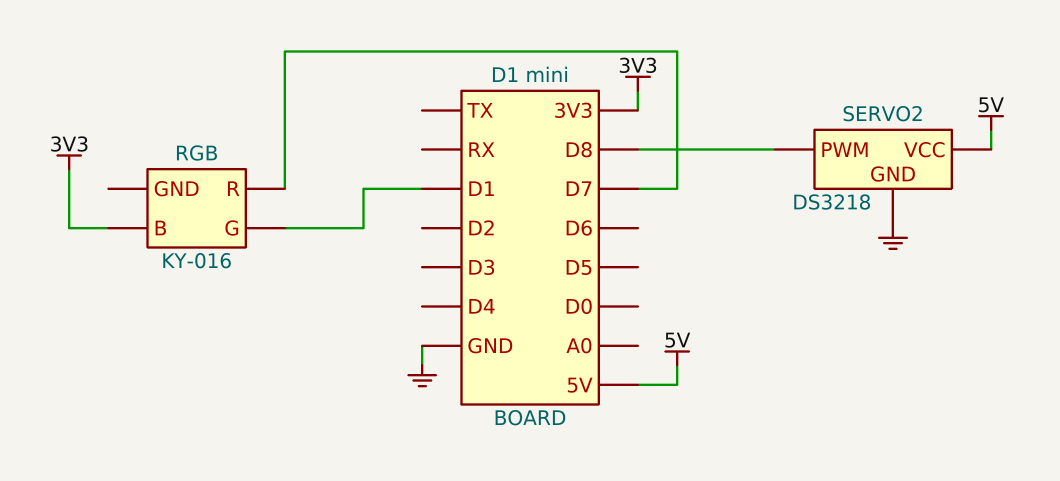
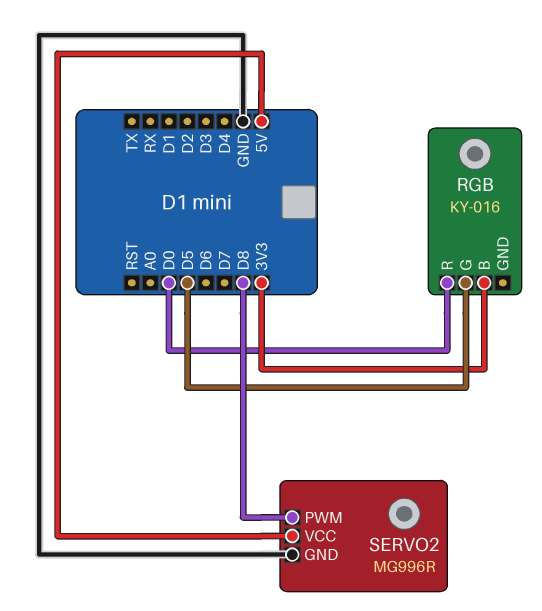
RGB pin G: D1 -> D5
RGB pin R: D7 -> D0
SERVO2: DS3218 -> MG996R

